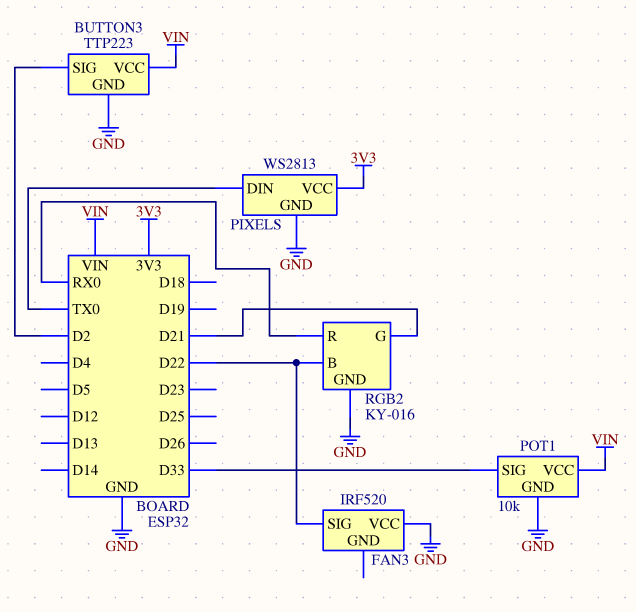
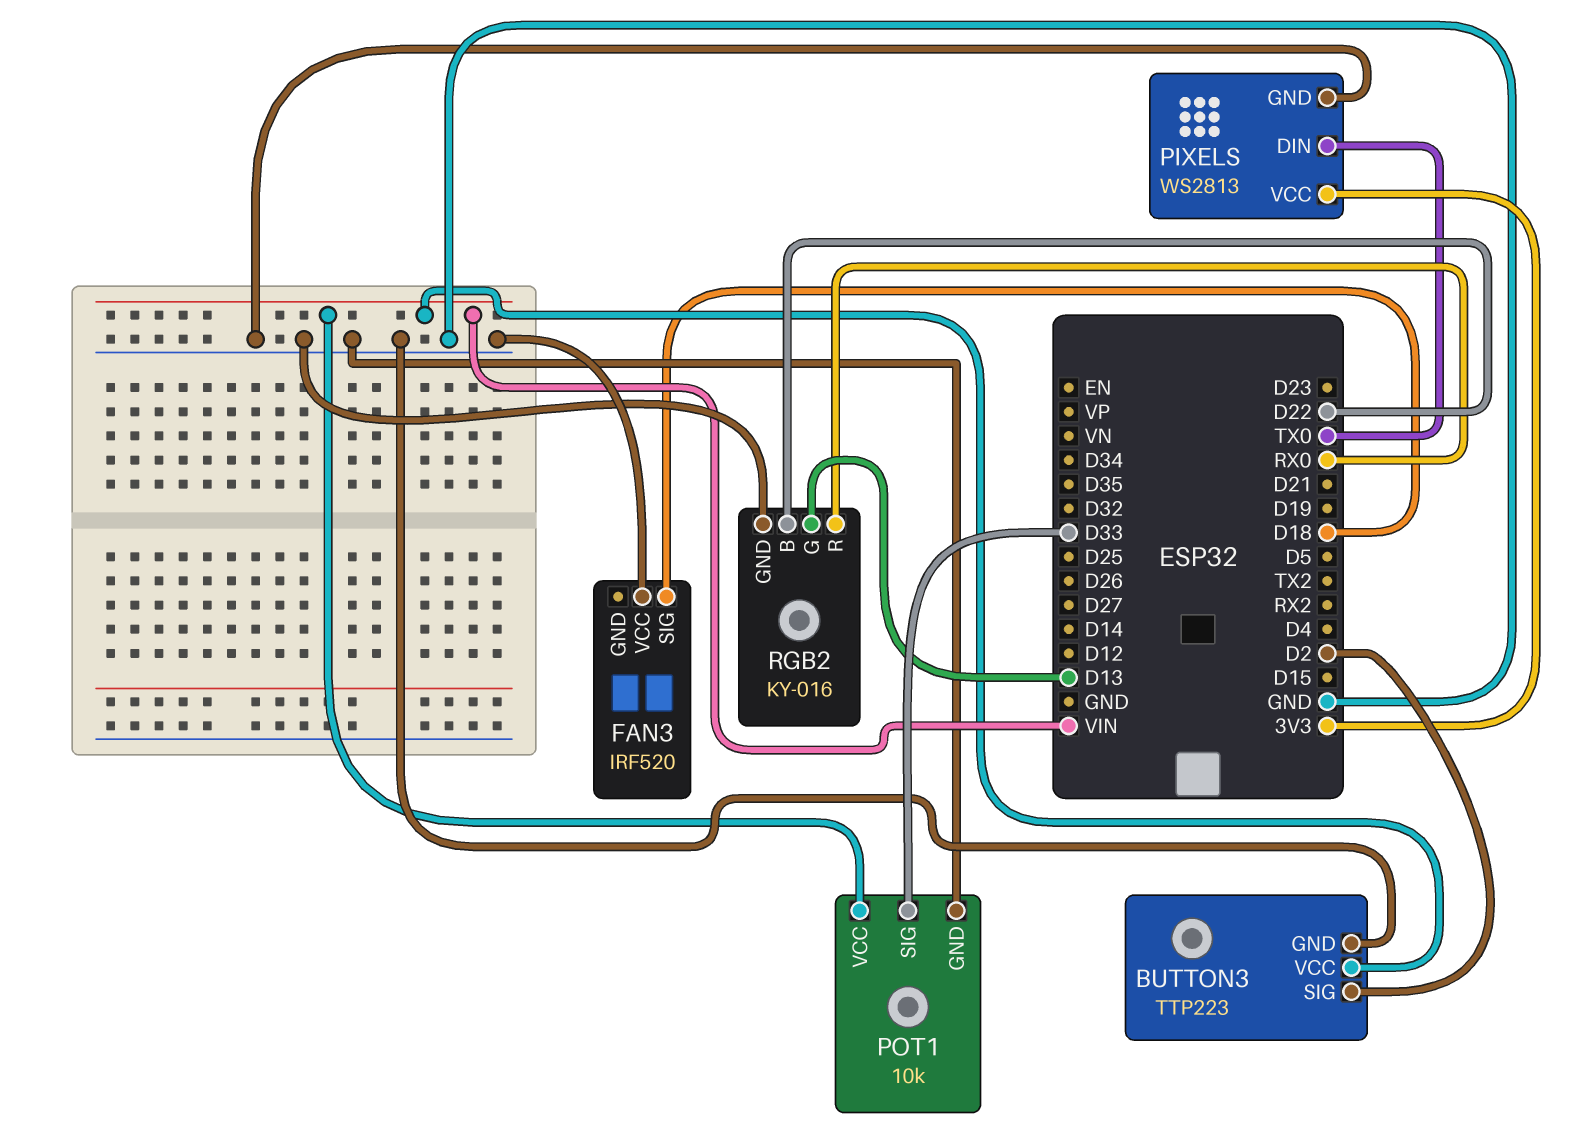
FAN3 pin SIG: D22 -> D18
RGB2 pin G: D21 -> D13

